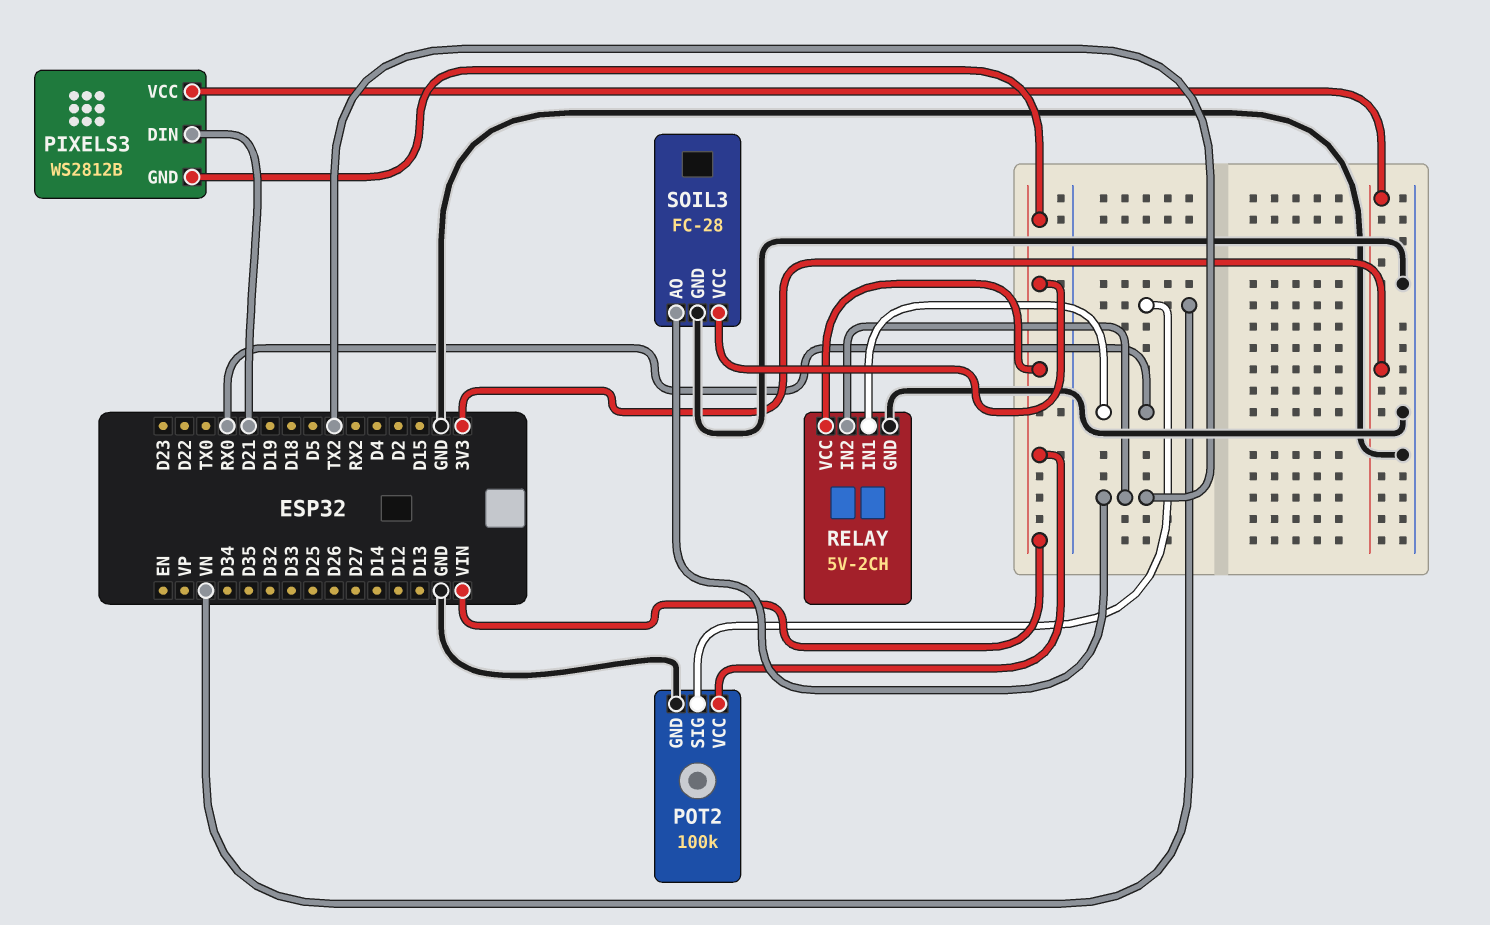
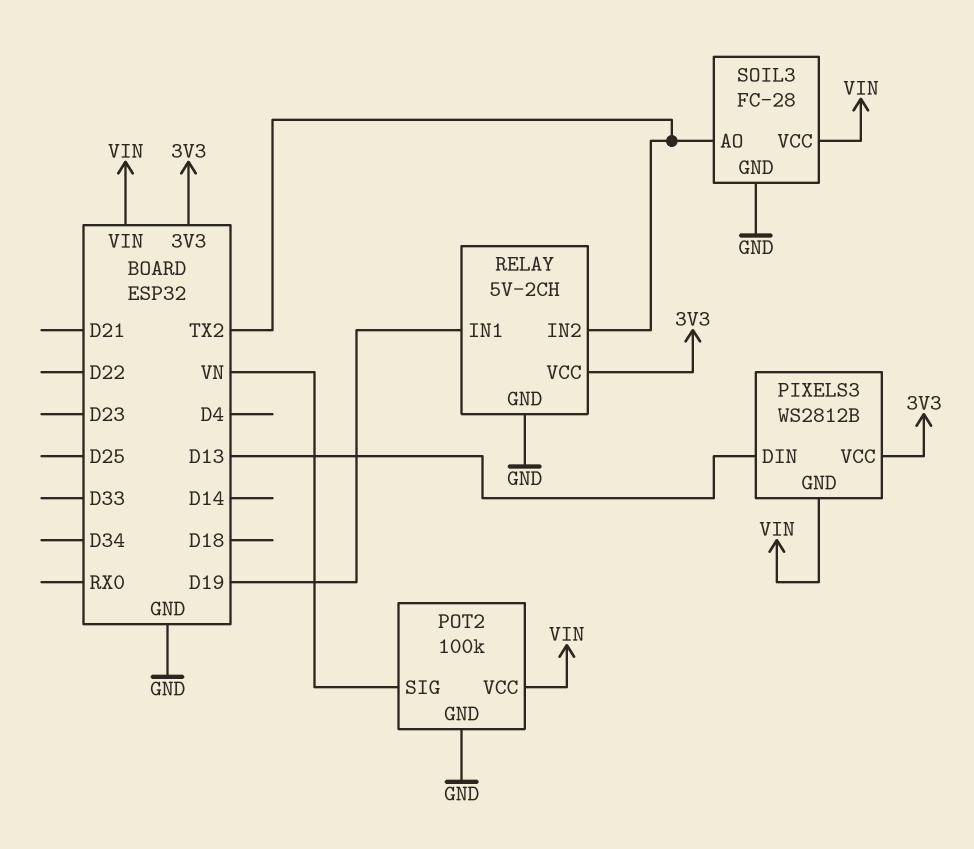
PIXELS3 pin DIN: D21 -> D13
RELAY pin IN1: RX0 -> D19
RELAY pin VCC: VIN -> 3V3

